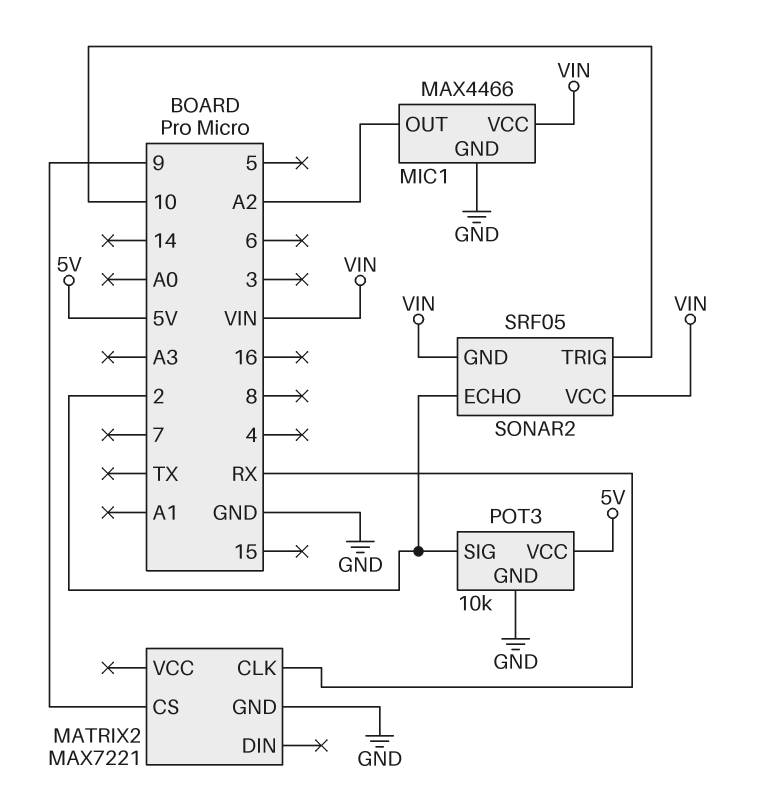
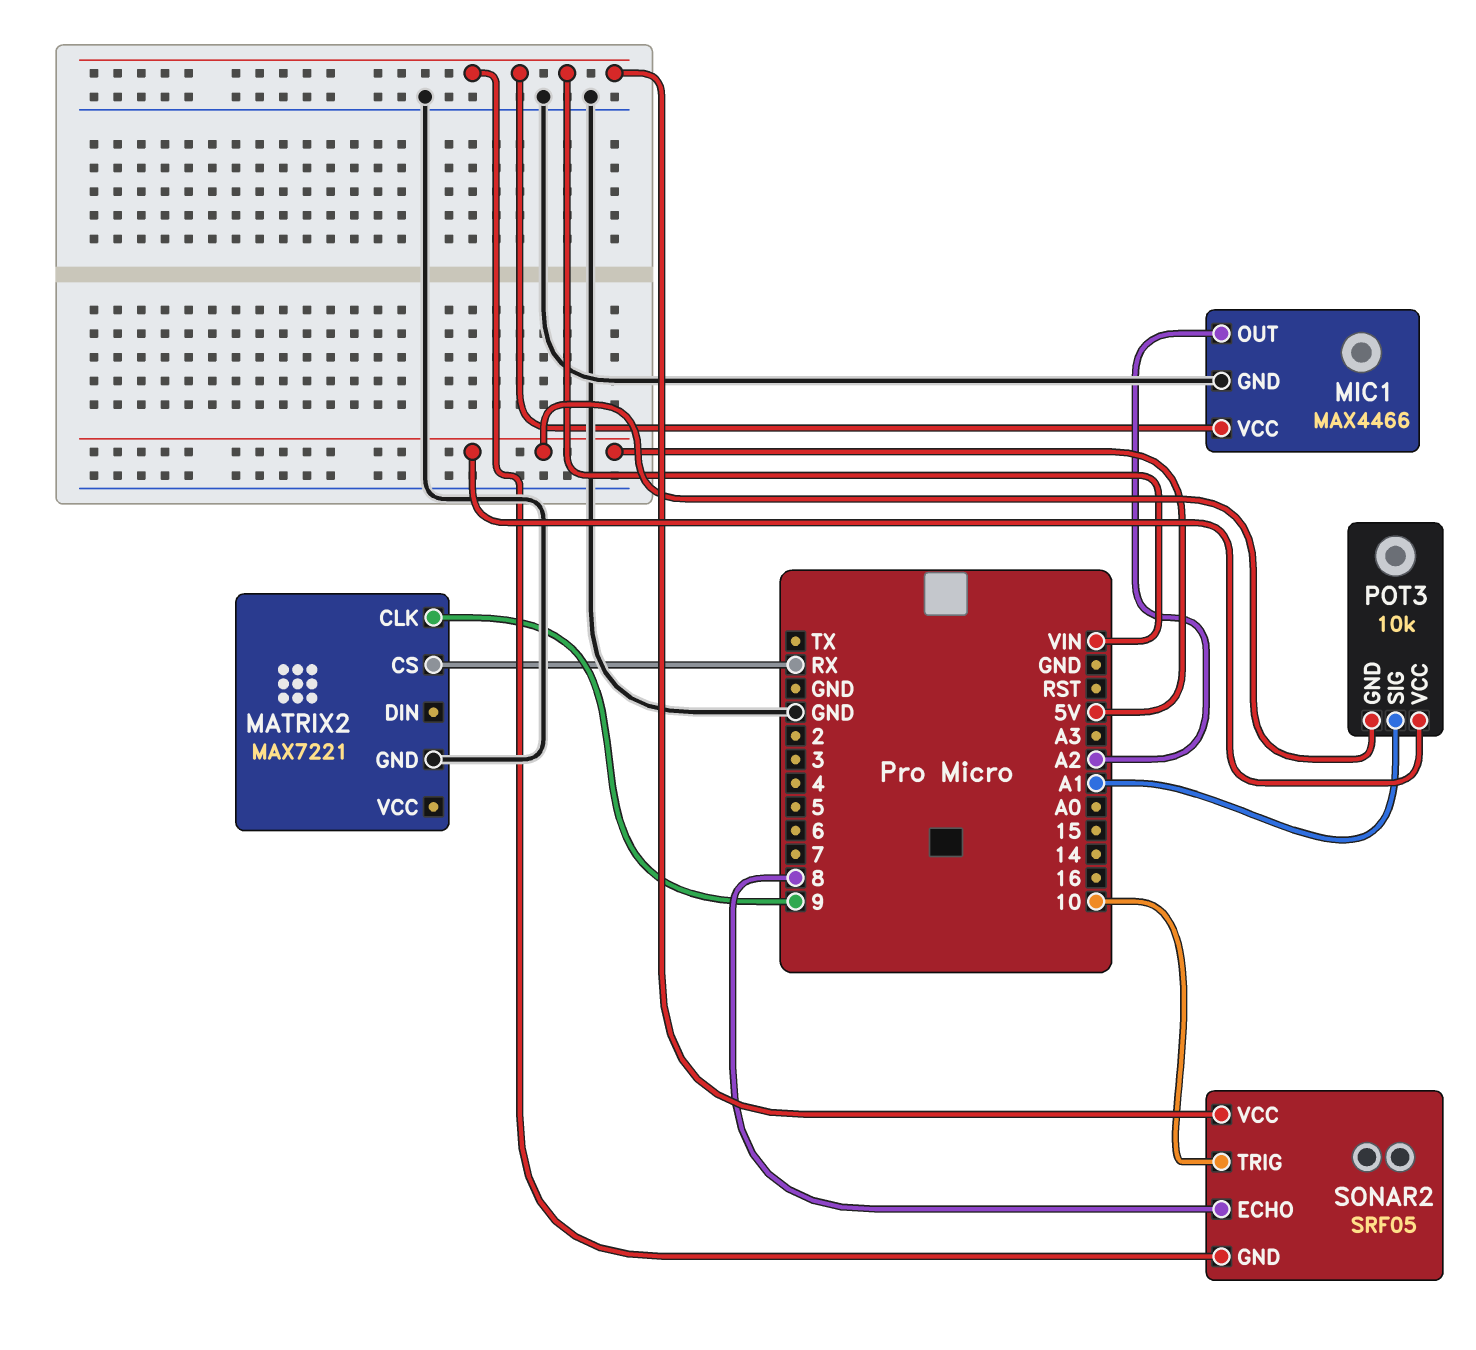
MATRIX2 pin CLK: RX -> 9
MATRIX2 pin CS: 9 -> RX
POT3 pin GND: GND -> 5V
POT3 pin SIG: 2 -> A1
SONAR2 pin ECHO: 2 -> 8

